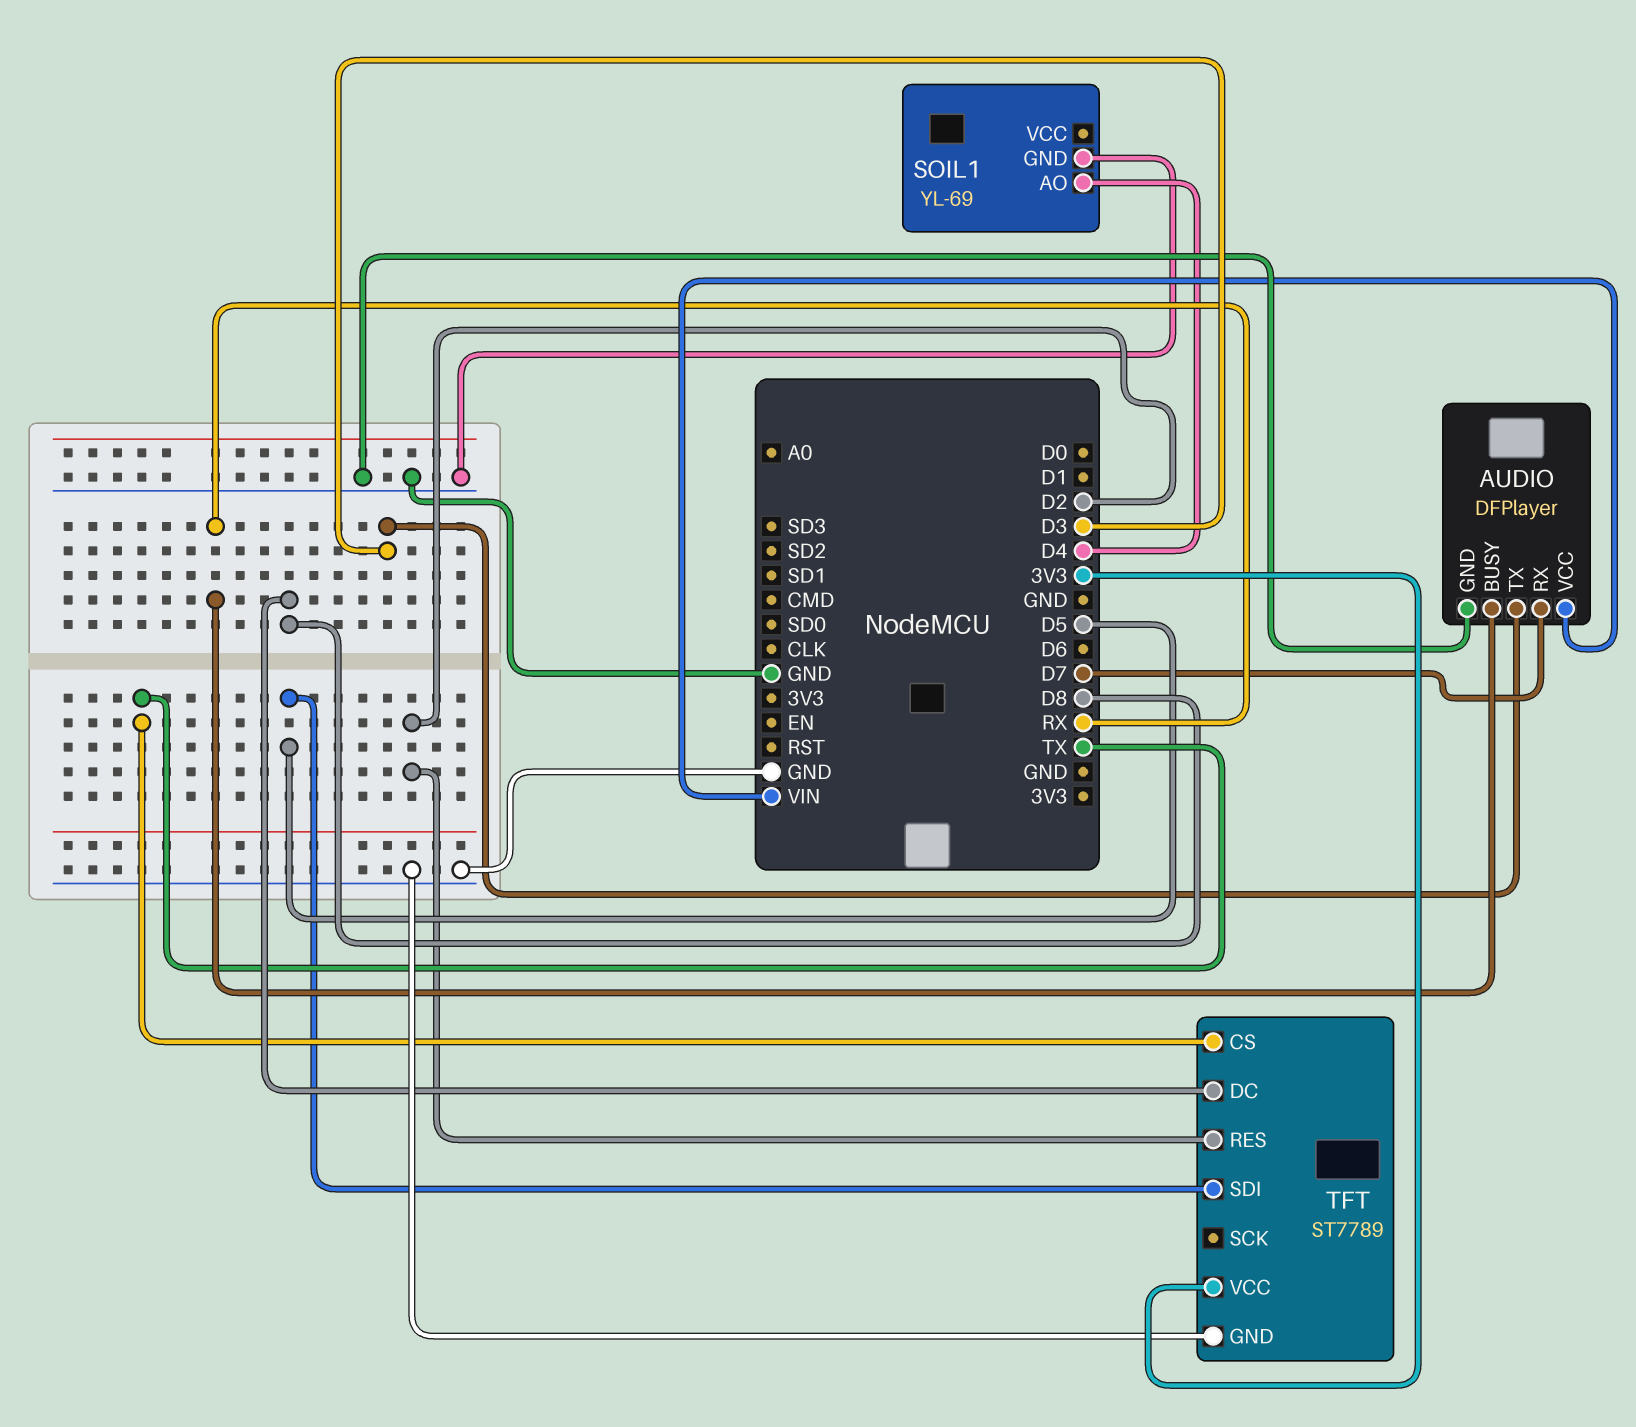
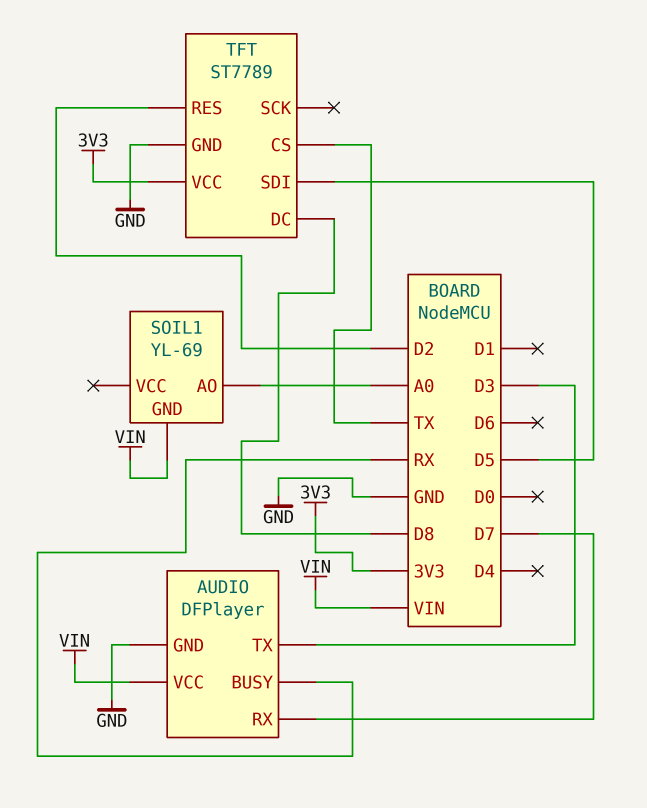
SOIL1 pin AO: D4 -> A0
SOIL1 pin GND: GND -> VIN

